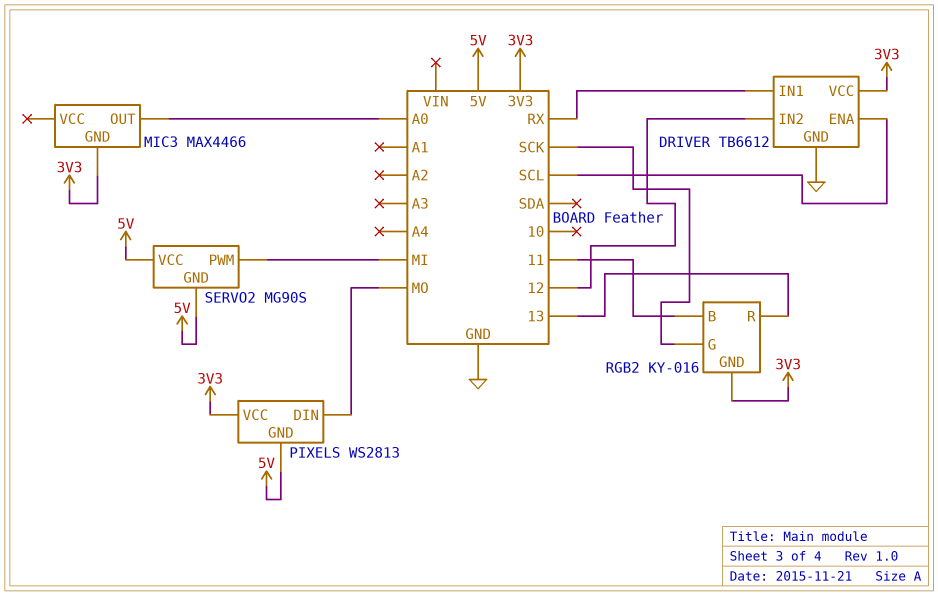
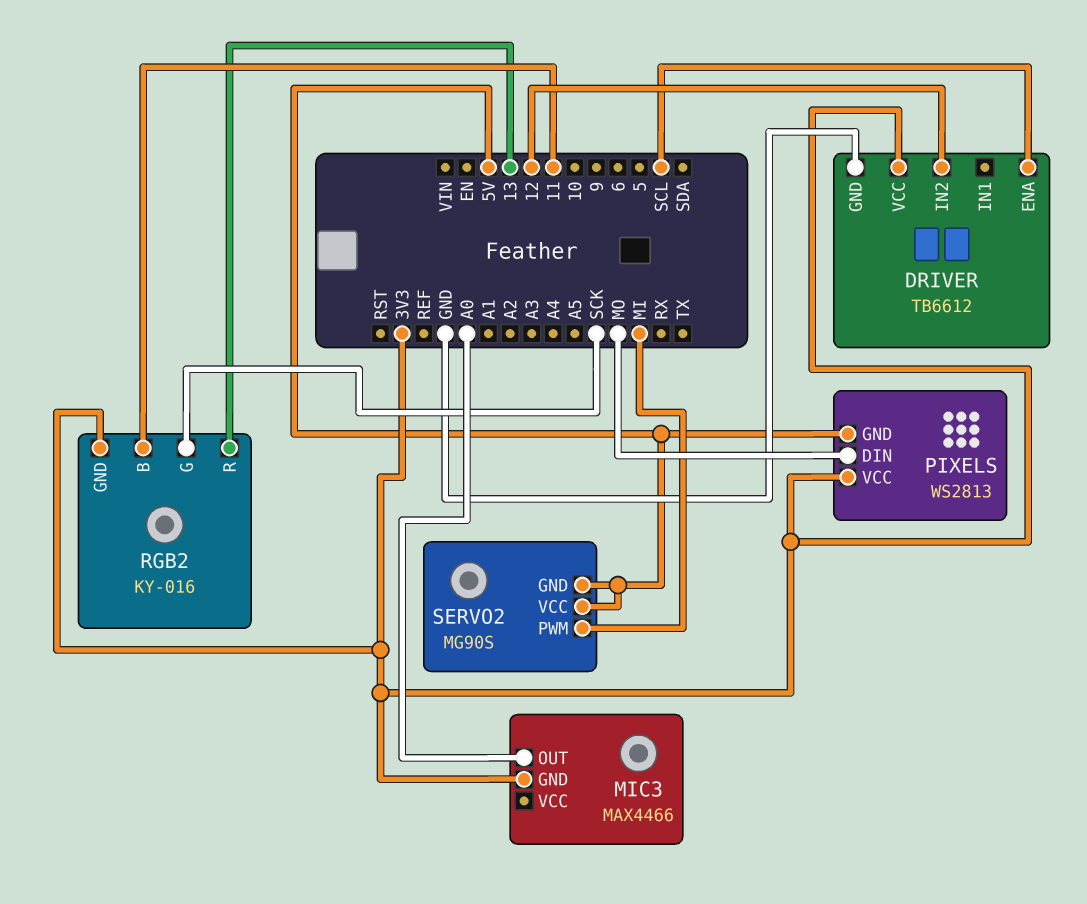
DRIVER pin IN1: RX -> none

